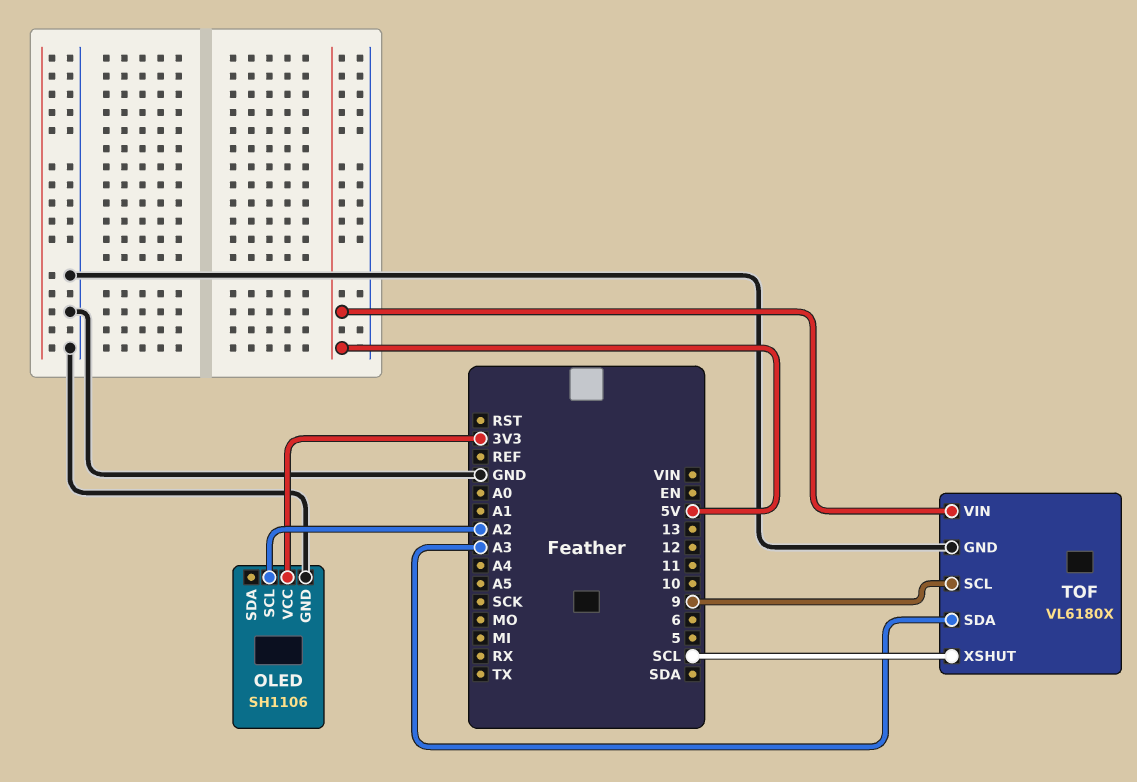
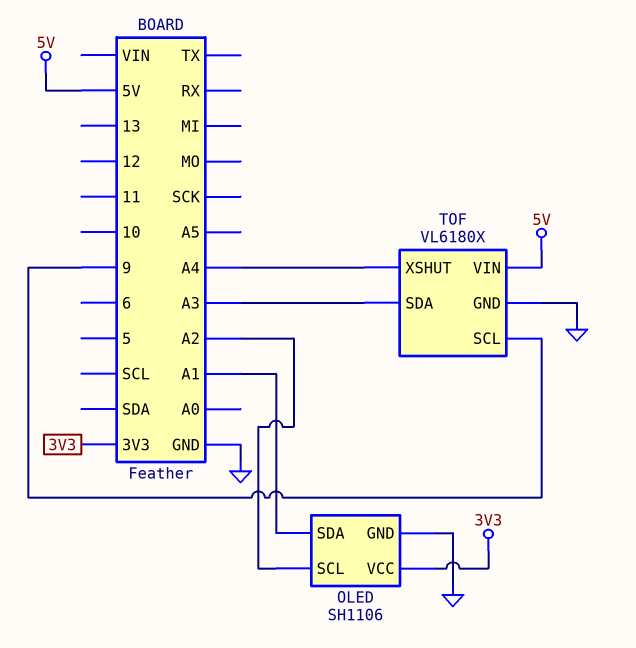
OLED pin SDA: none -> A1
TOF pin XSHUT: SCL -> A4

